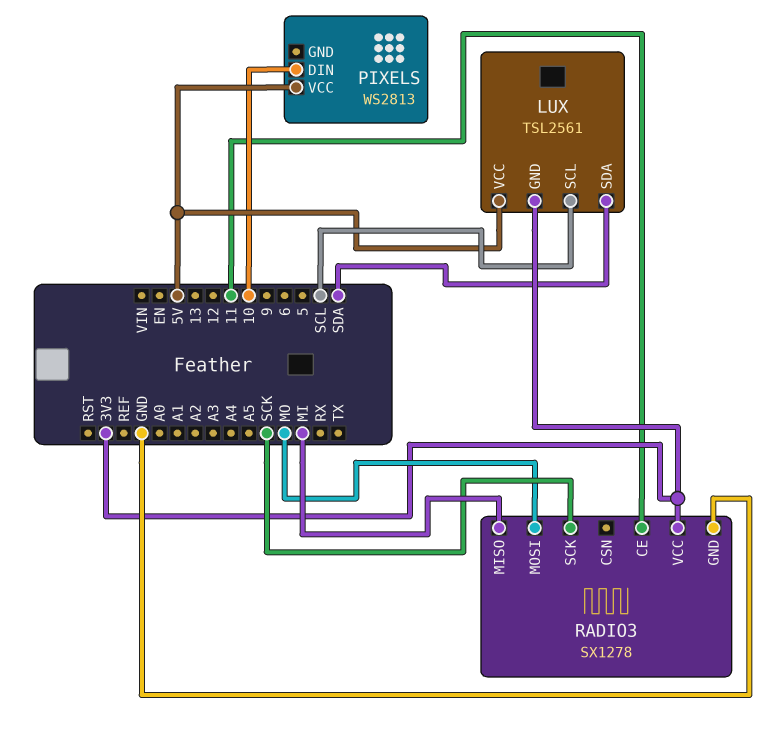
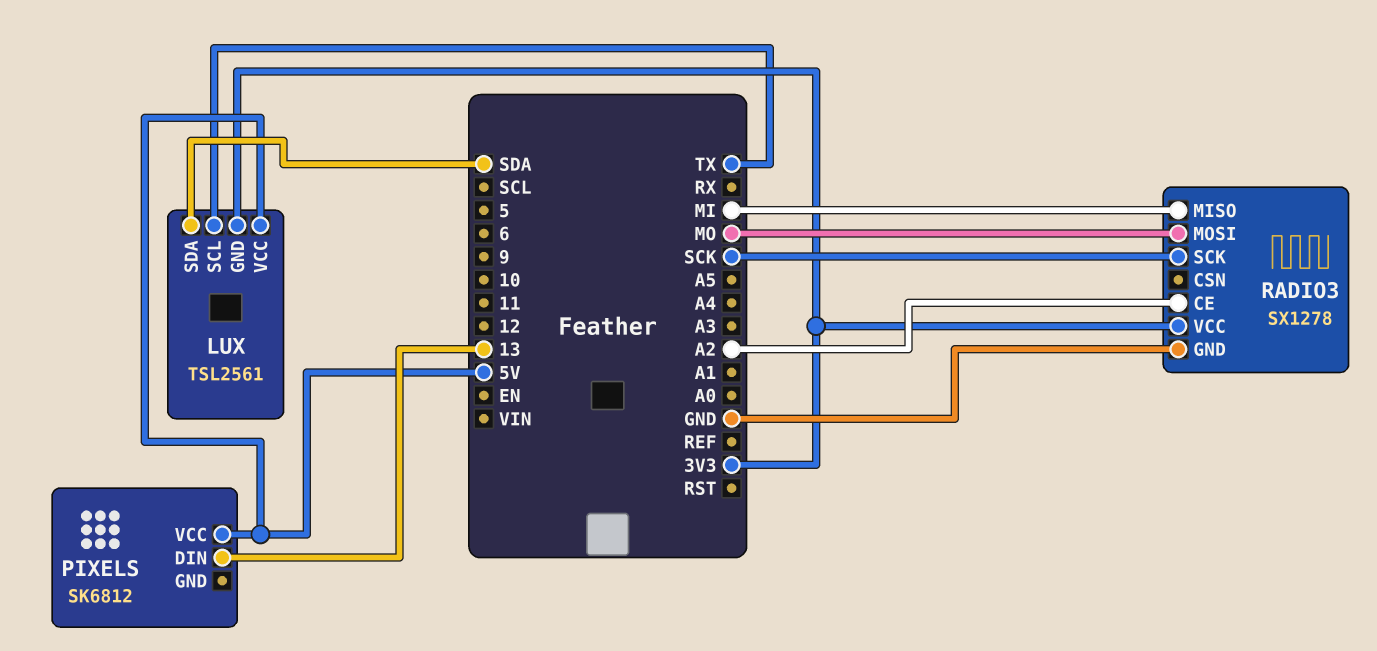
LUX pin SCL: SCL -> TX
PIXELS: WS2813 -> SK6812
PIXELS pin DIN: 10 -> 13
RADIO3 pin CE: 11 -> A2

